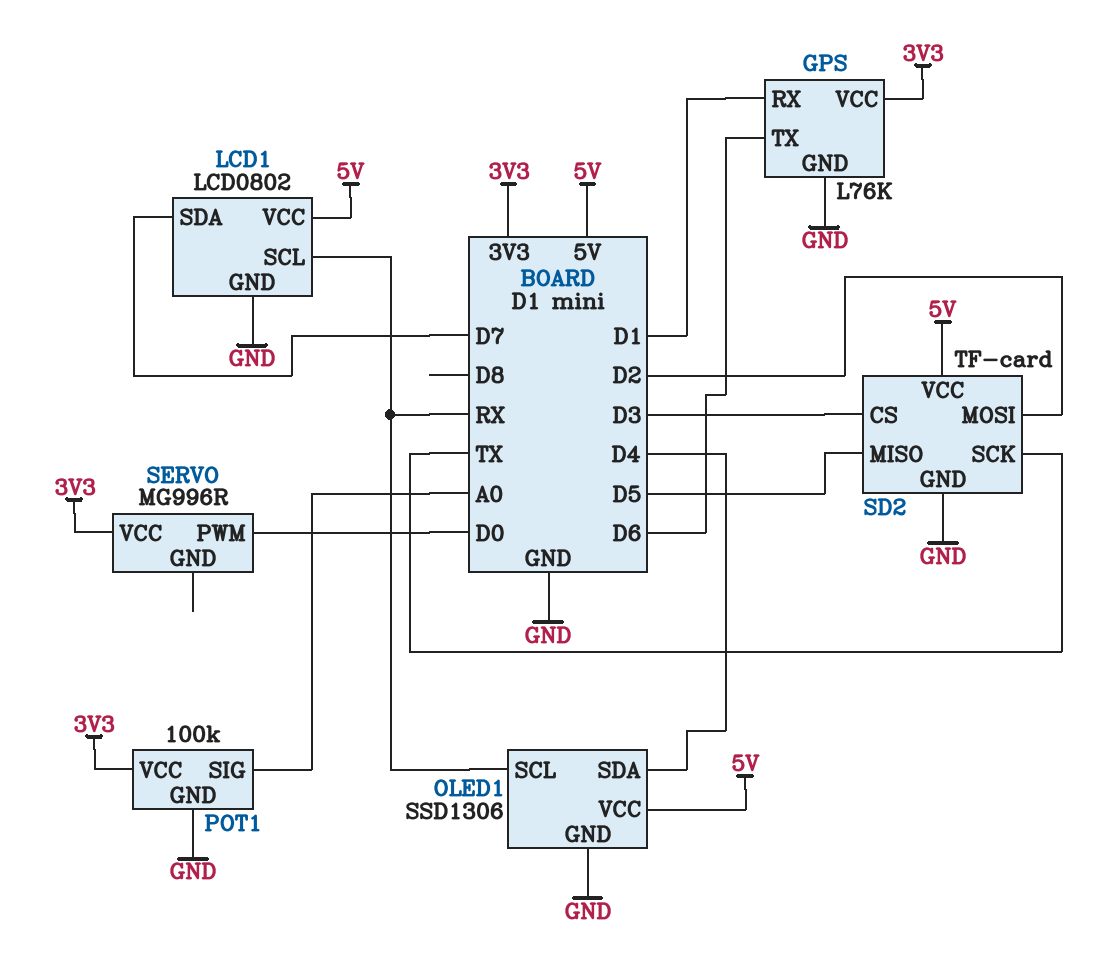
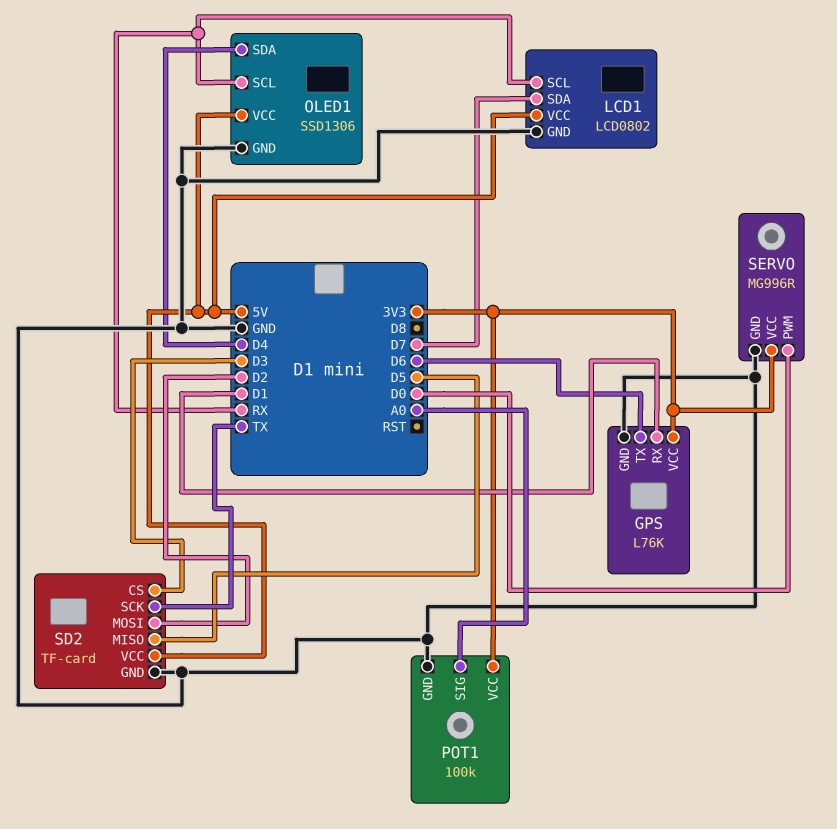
SERVO pin GND: none -> GND

